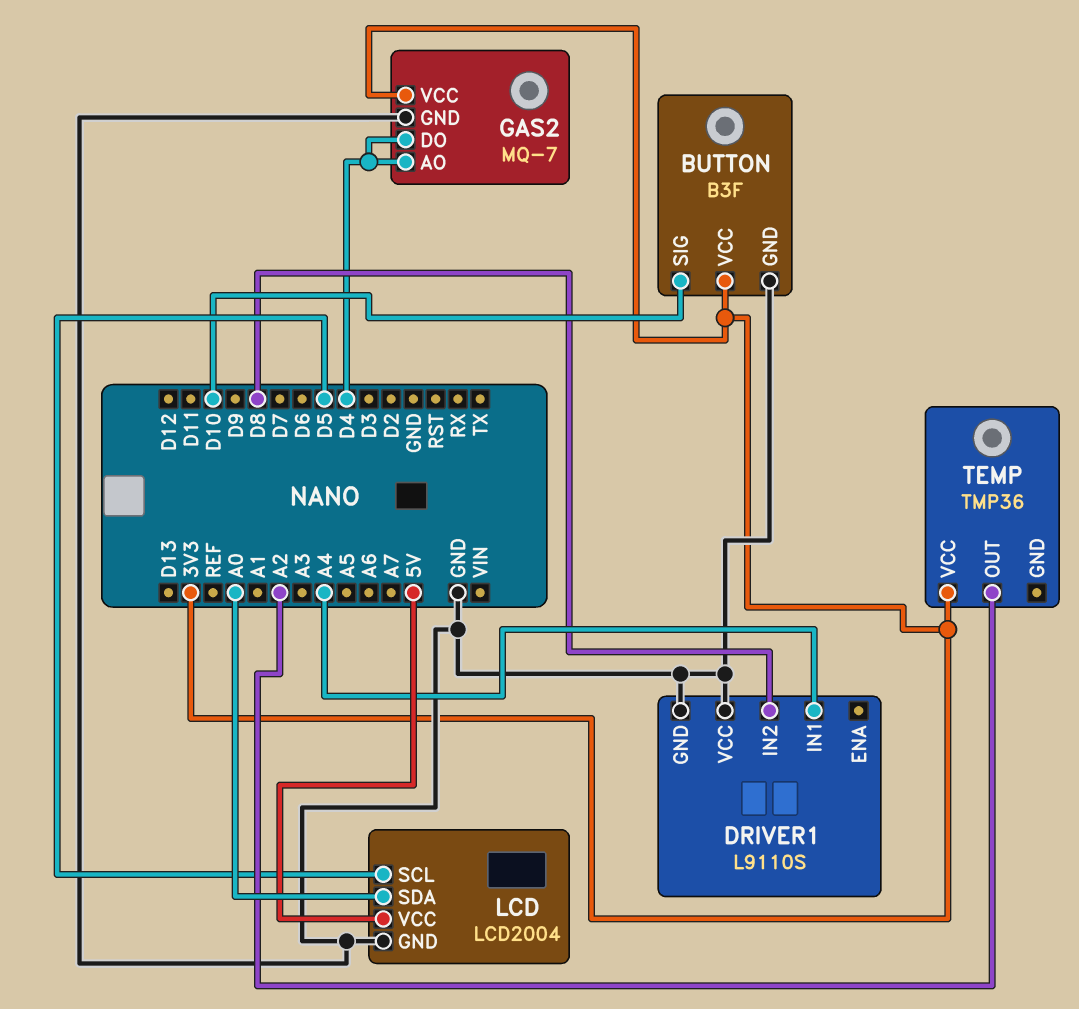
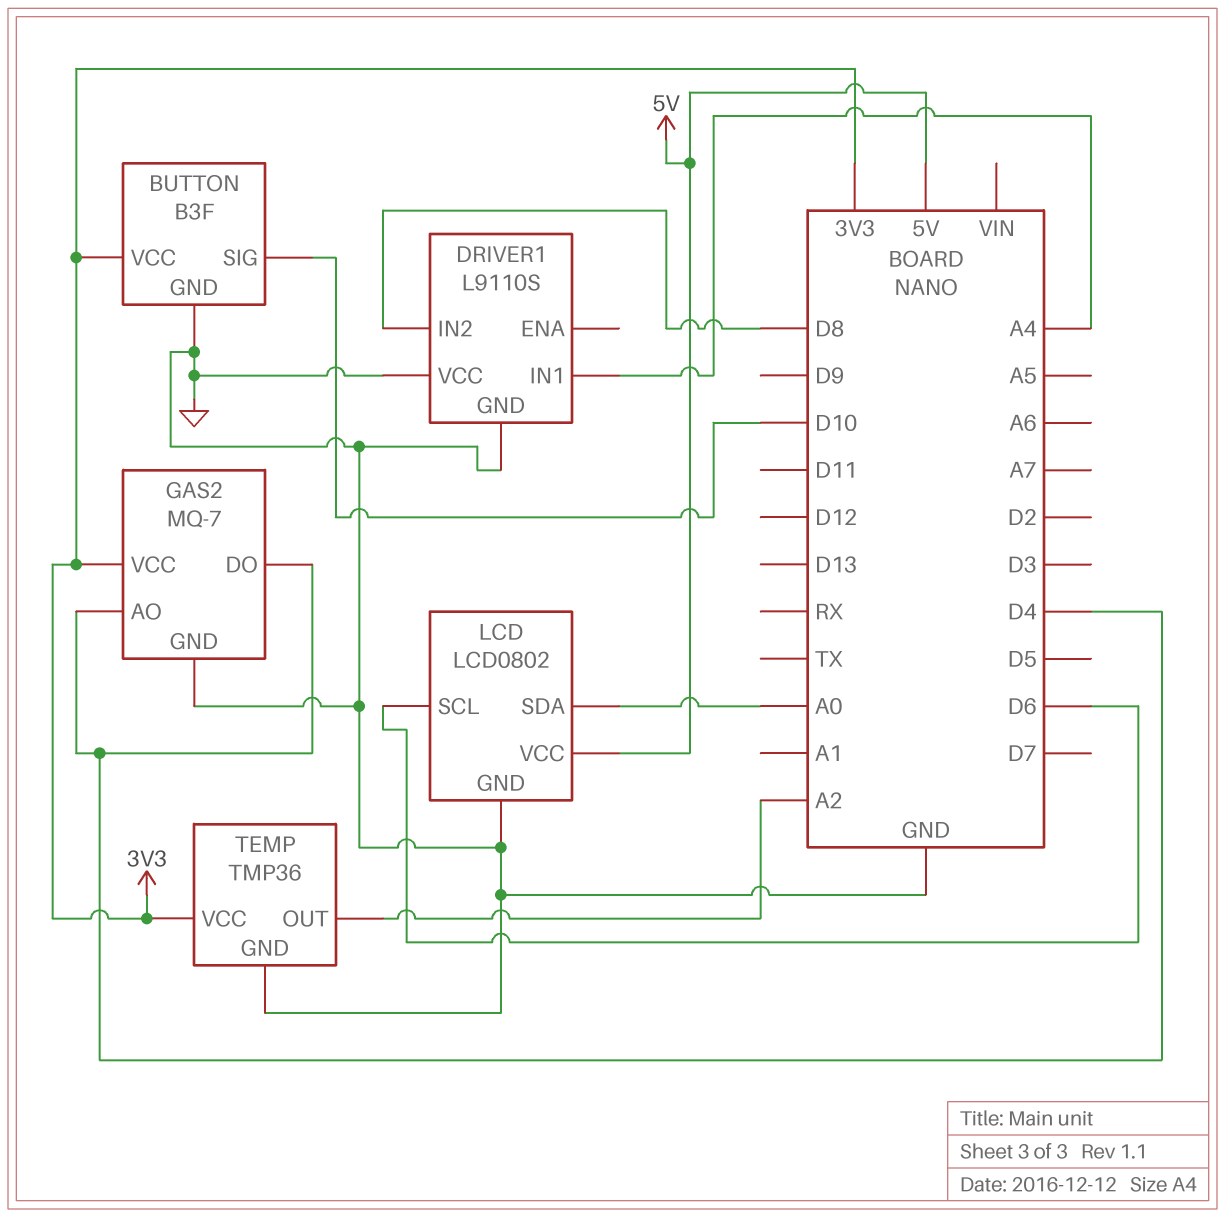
LCD: LCD2004 -> LCD0802
LCD pin SCL: D5 -> D6
TEMP pin GND: none -> GND

